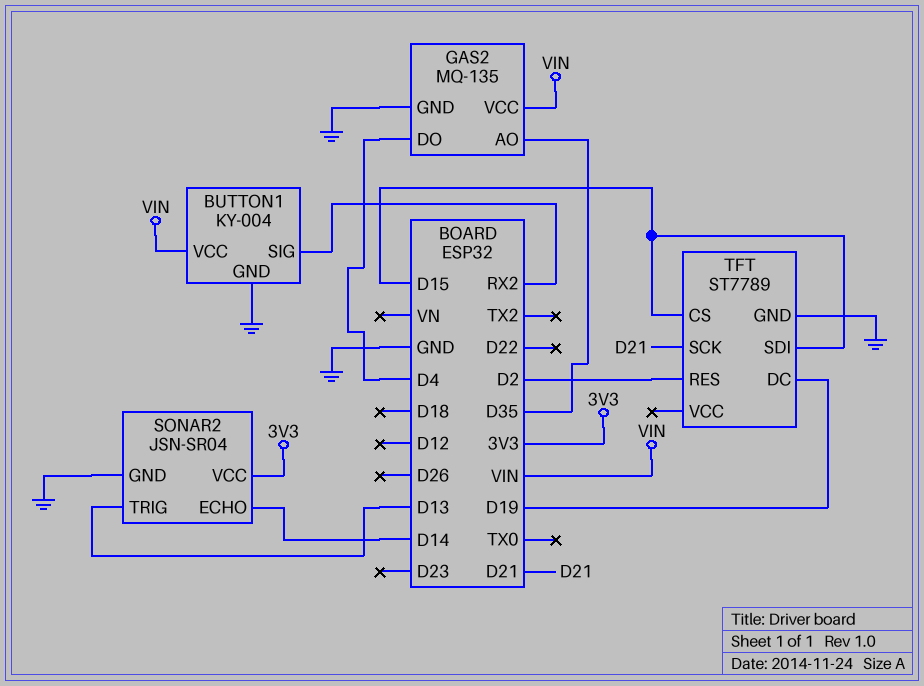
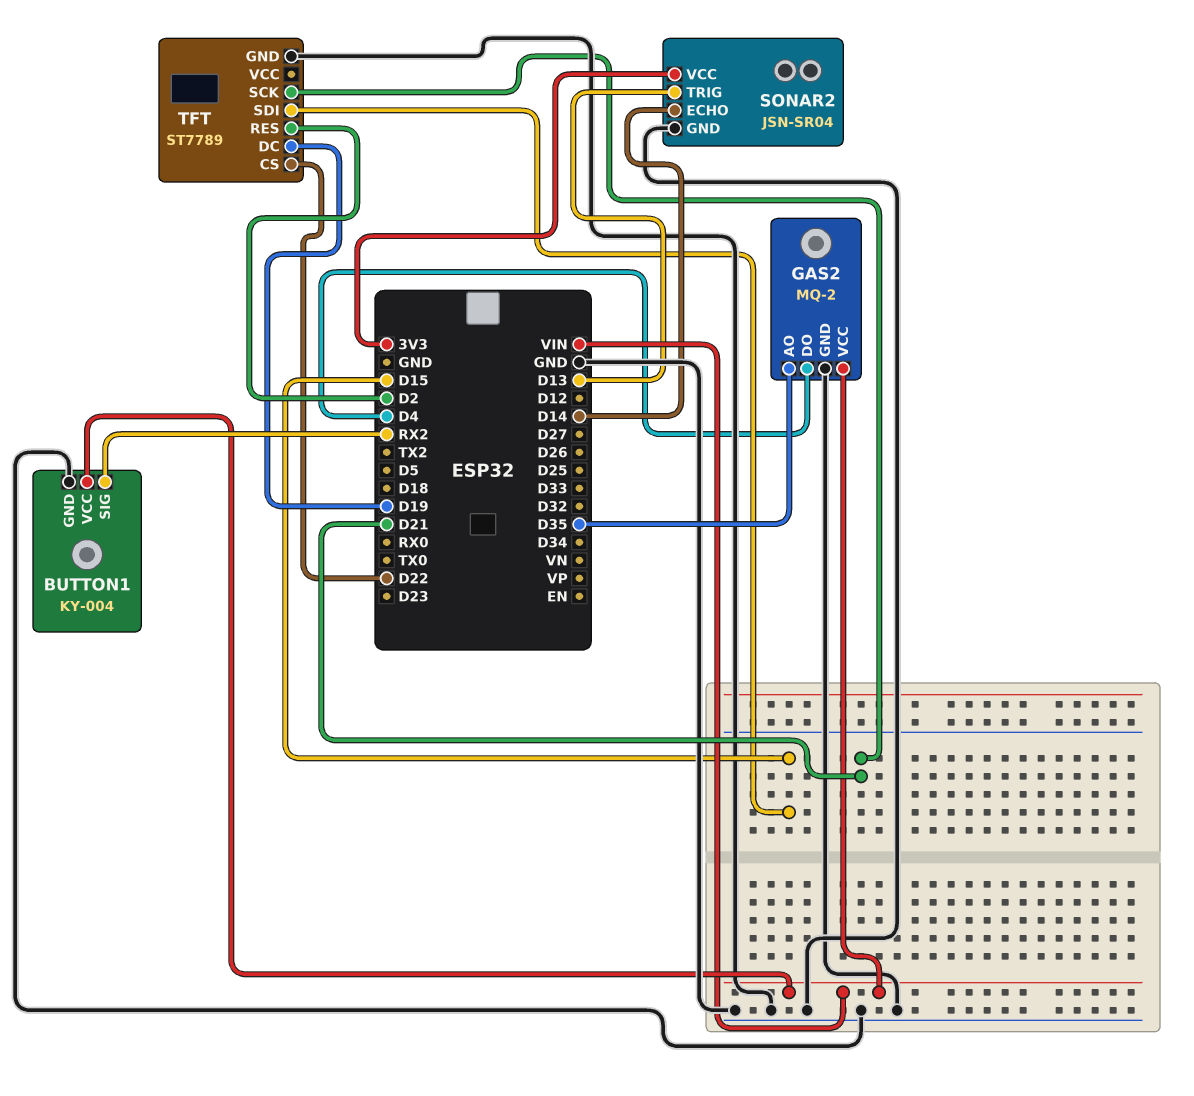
GAS2: MQ-135 -> MQ-2
TFT pin CS: D15 -> D22

